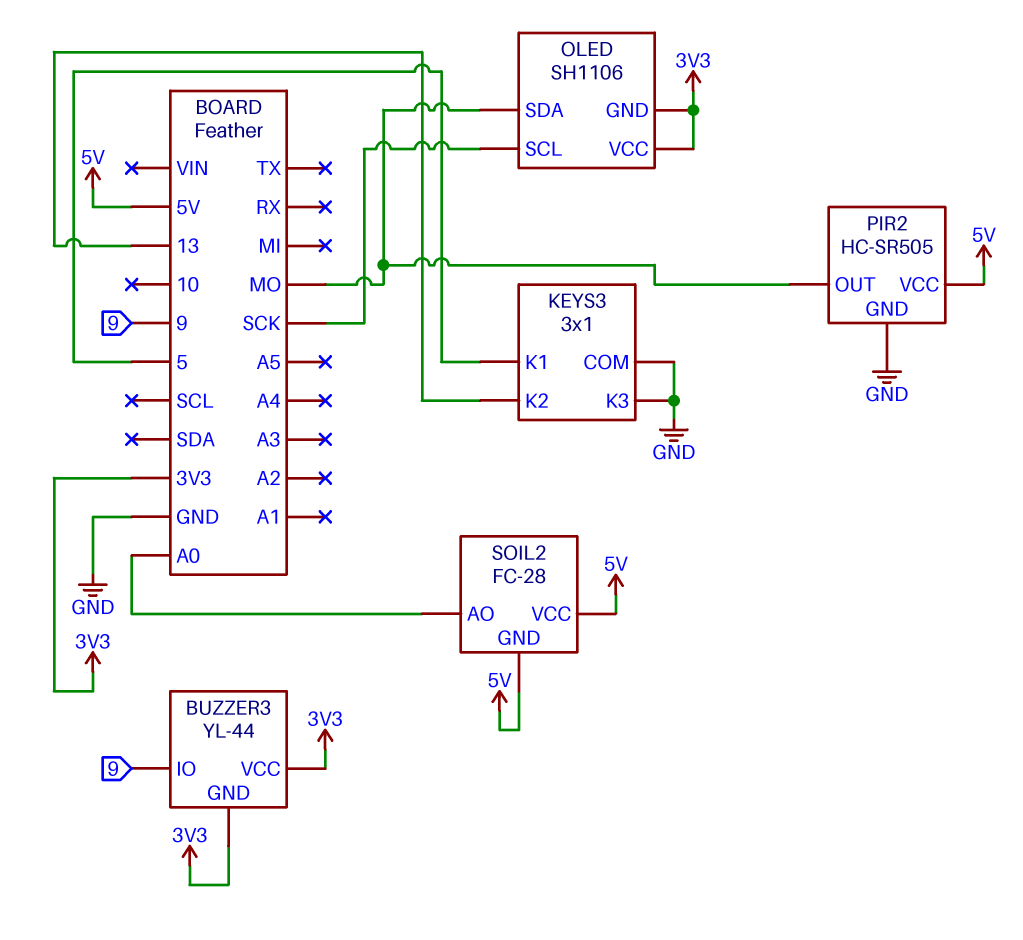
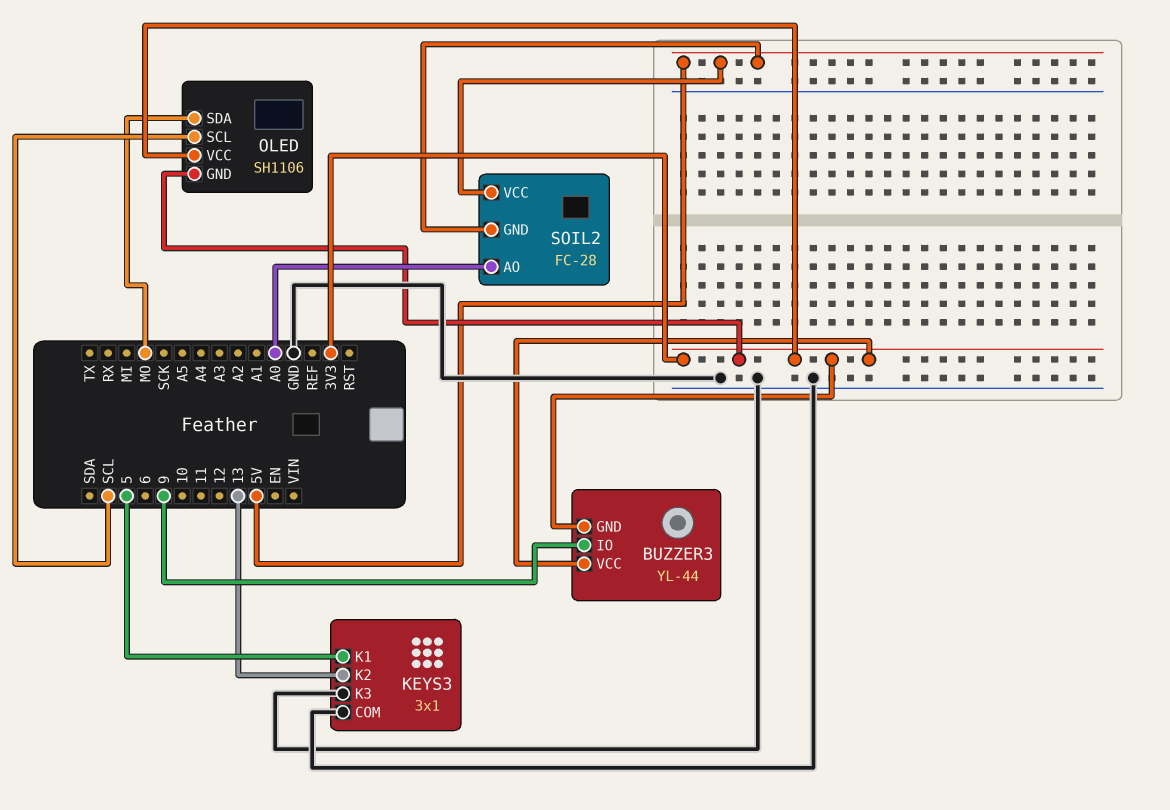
OLED pin SCL: SCK -> SCL
PIR2: HC-SR505 -> none
PIR2 pin GND: GND -> none
PIR2 pin OUT: MO -> none
PIR2 pin VCC: 5V -> none

